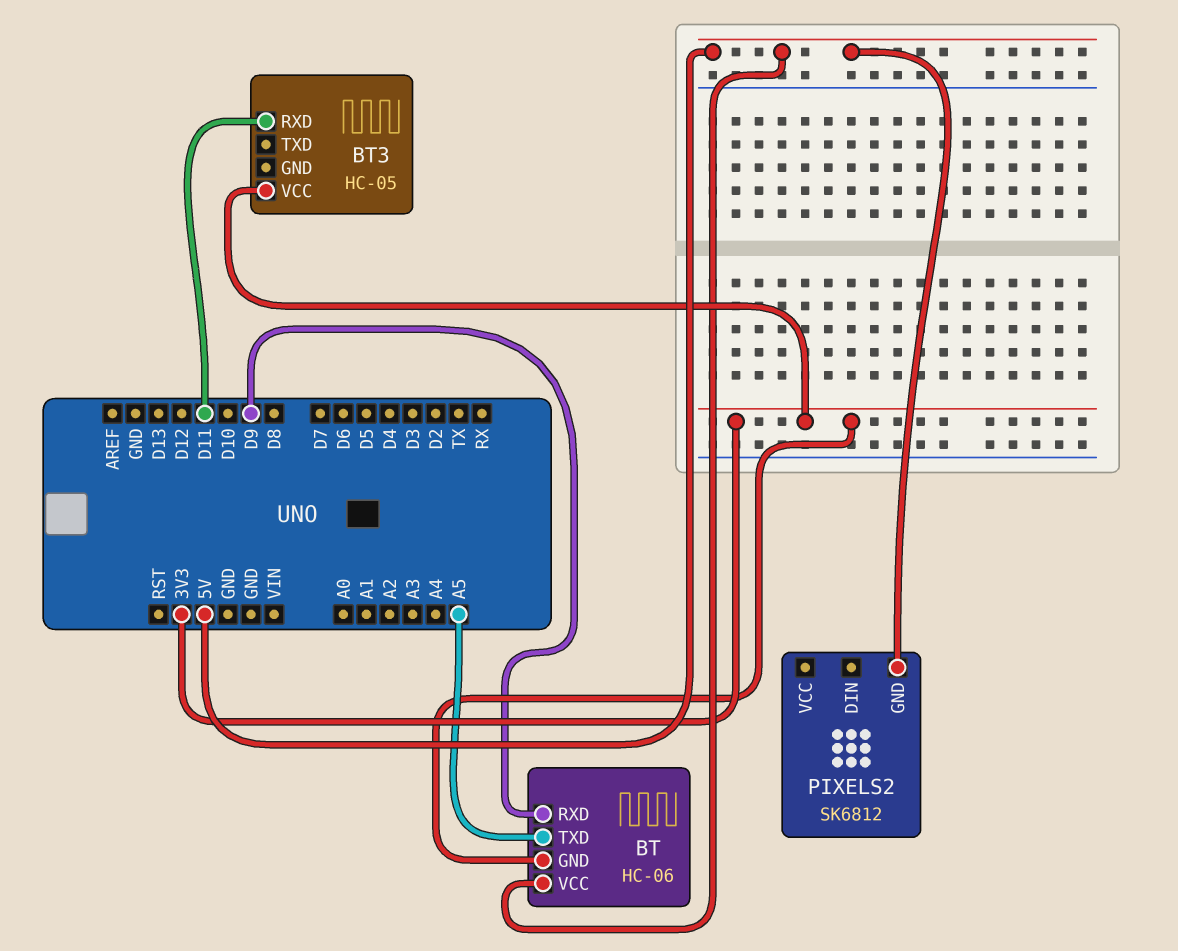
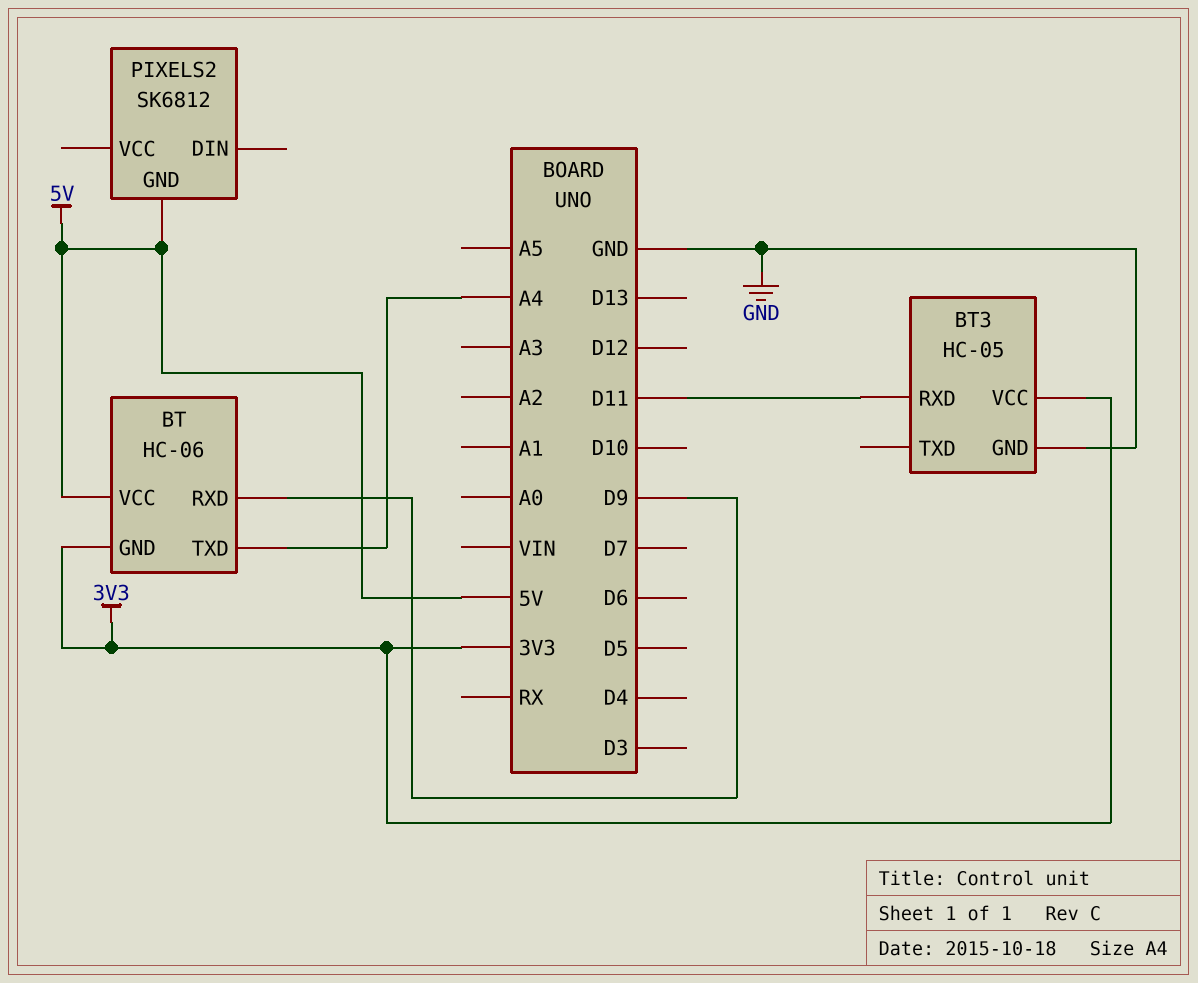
BT pin TXD: A5 -> A4
BT3 pin GND: none -> GND

